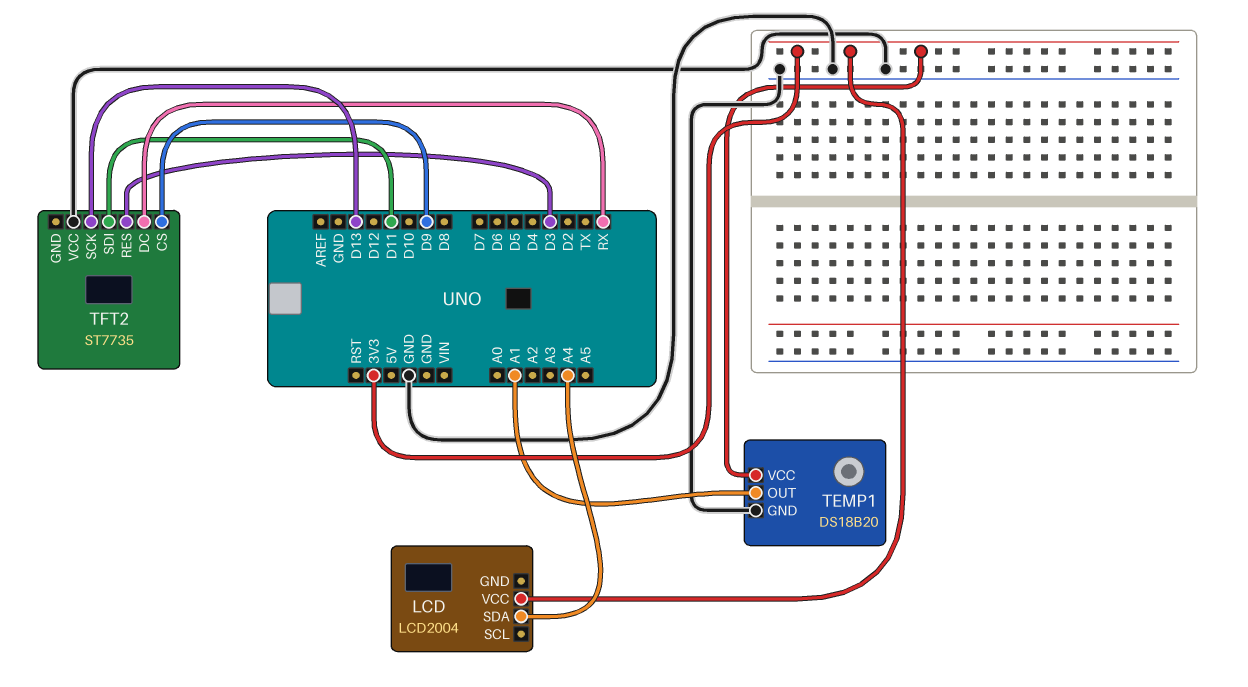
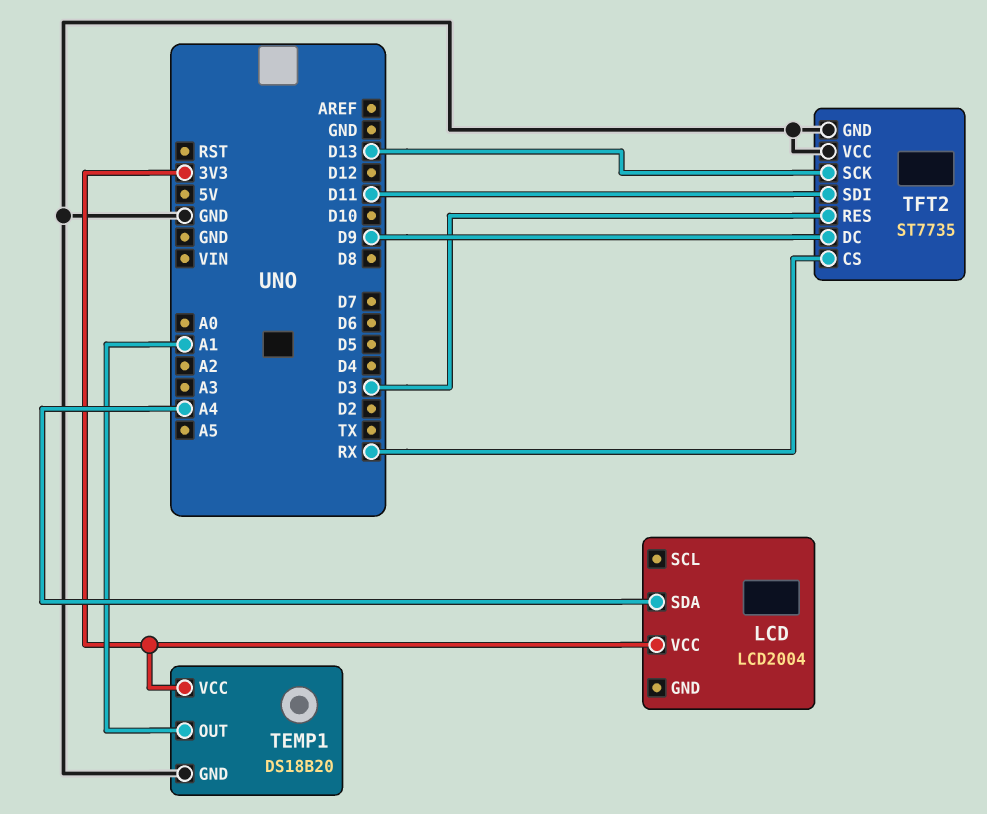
TFT2 pin CS: D9 -> RX
TFT2 pin DC: RX -> D9
TFT2 pin GND: none -> GND

